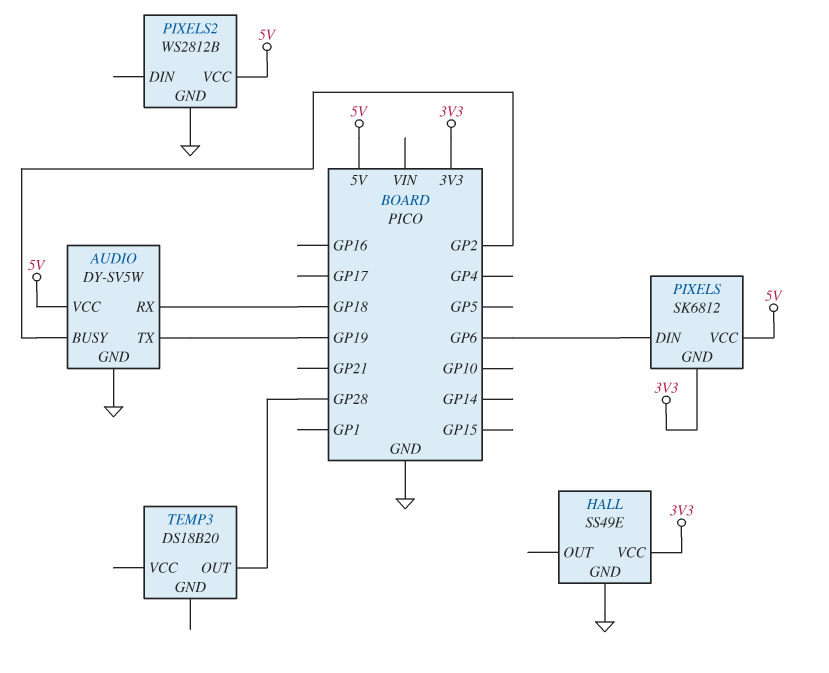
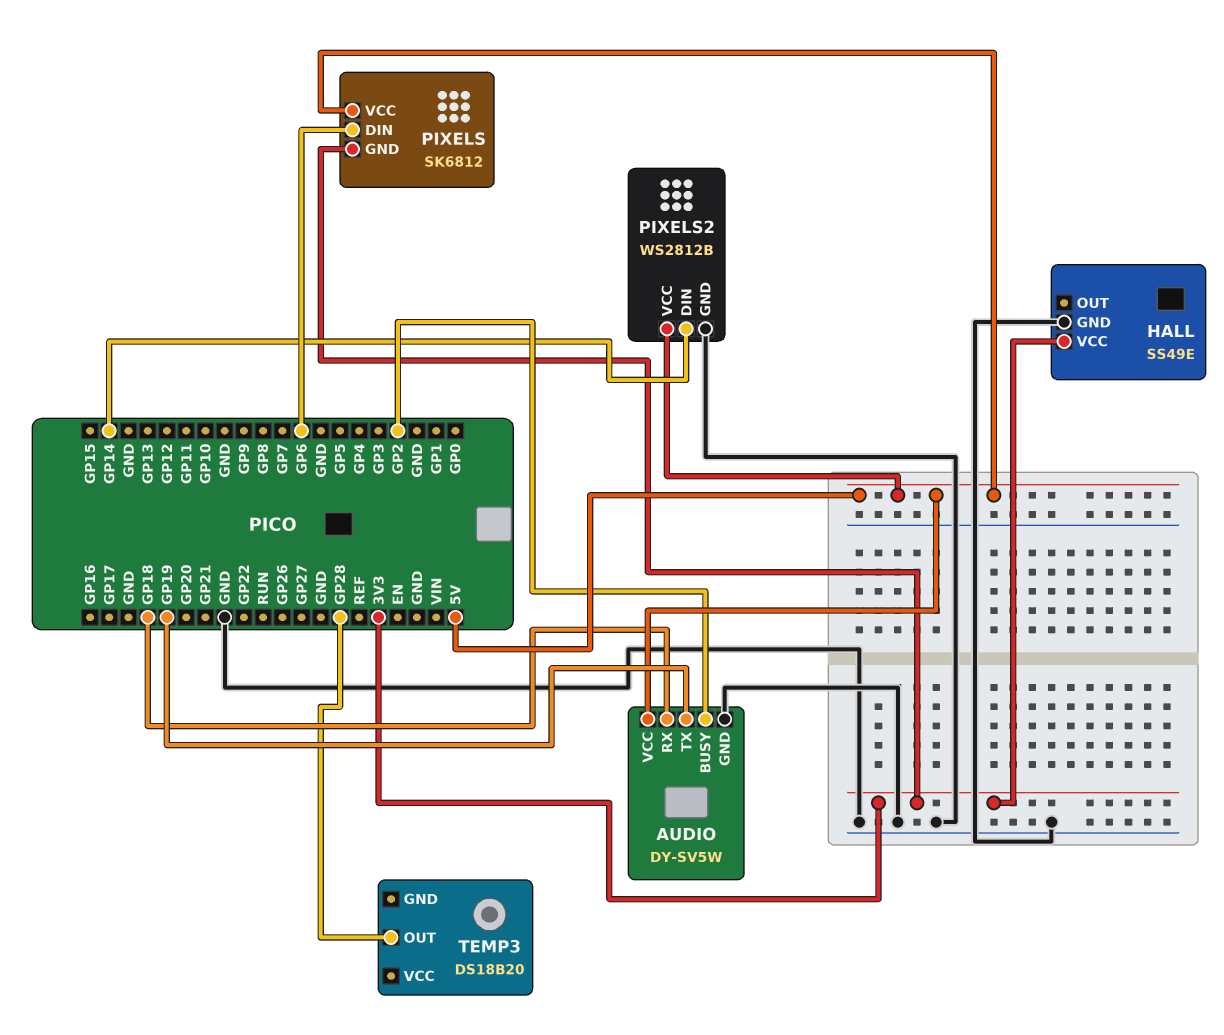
PIXELS2 pin DIN: none -> GP14

